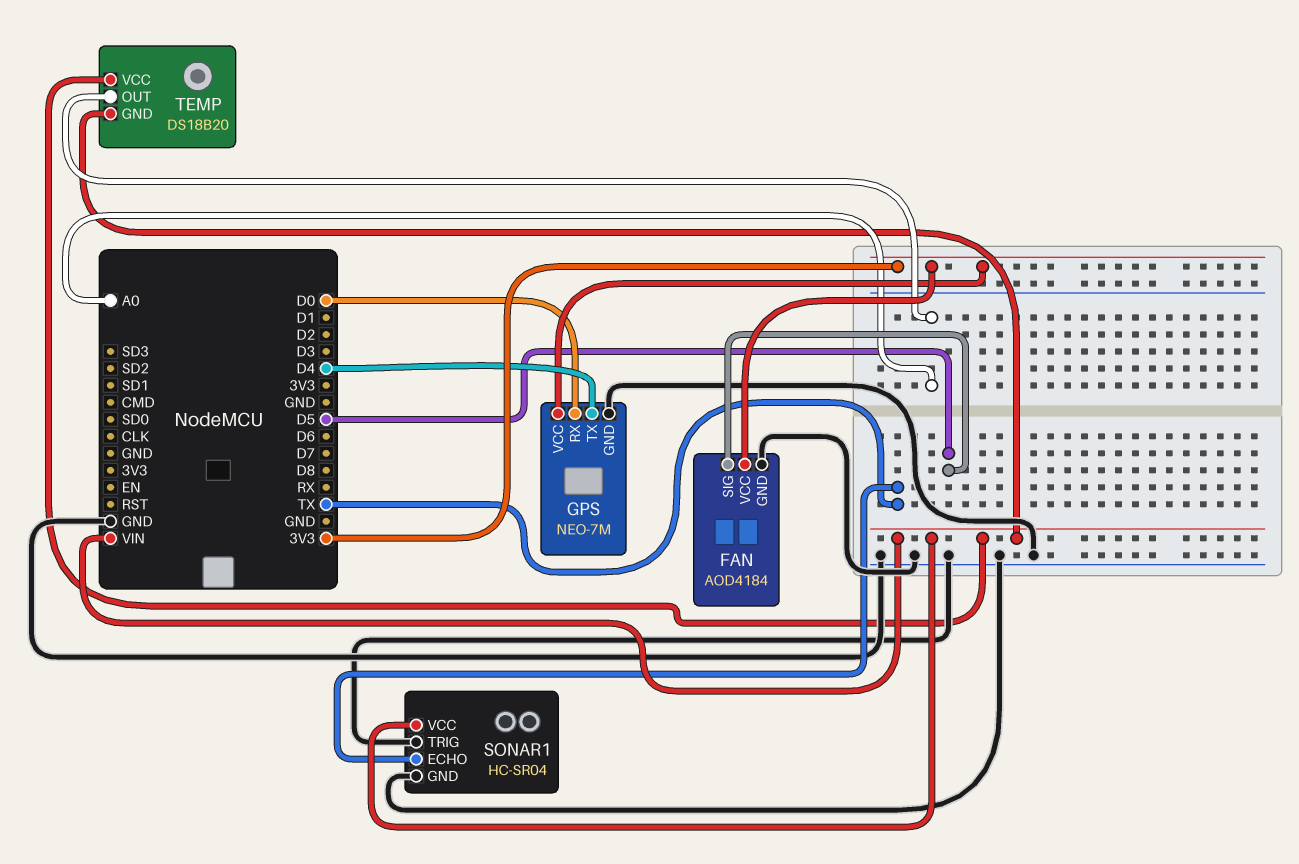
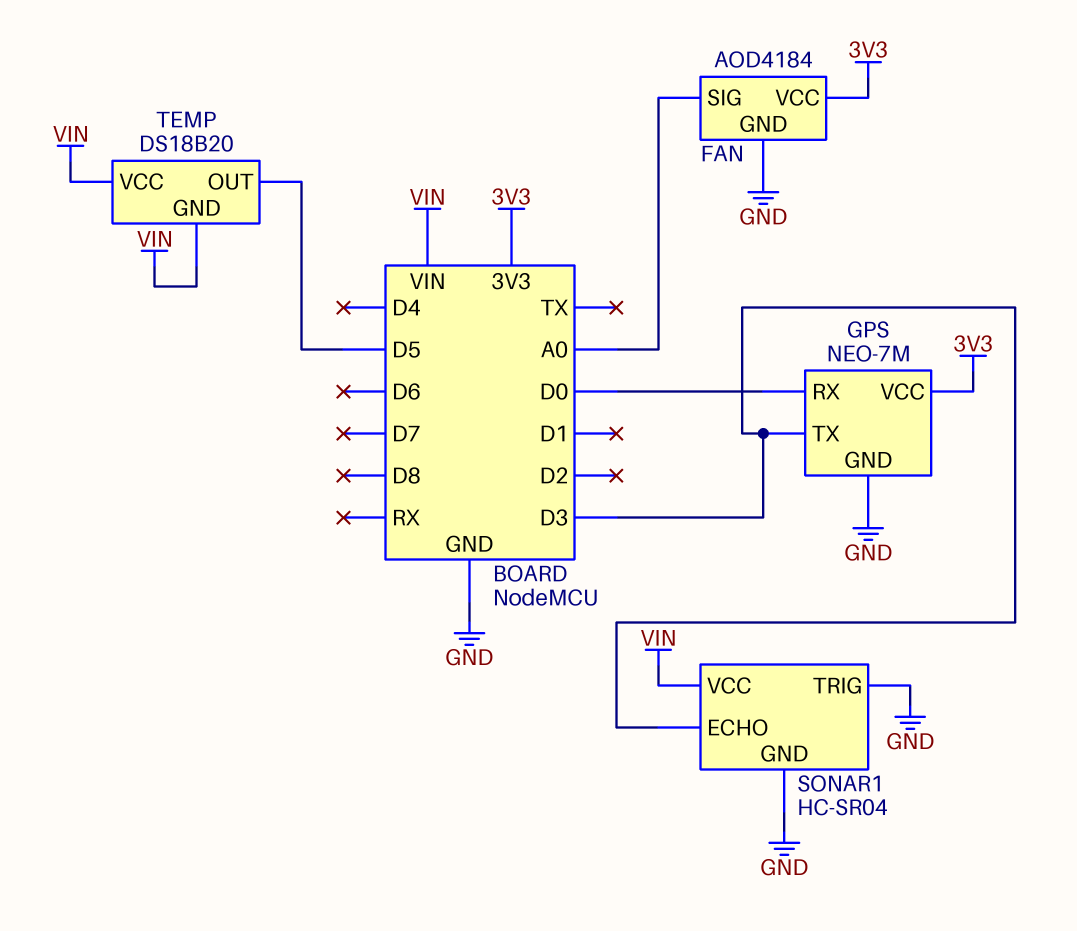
FAN pin SIG: D5 -> A0
GPS pin TX: D4 -> D3
SONAR1 pin ECHO: TX -> D3
TEMP pin OUT: A0 -> D5

